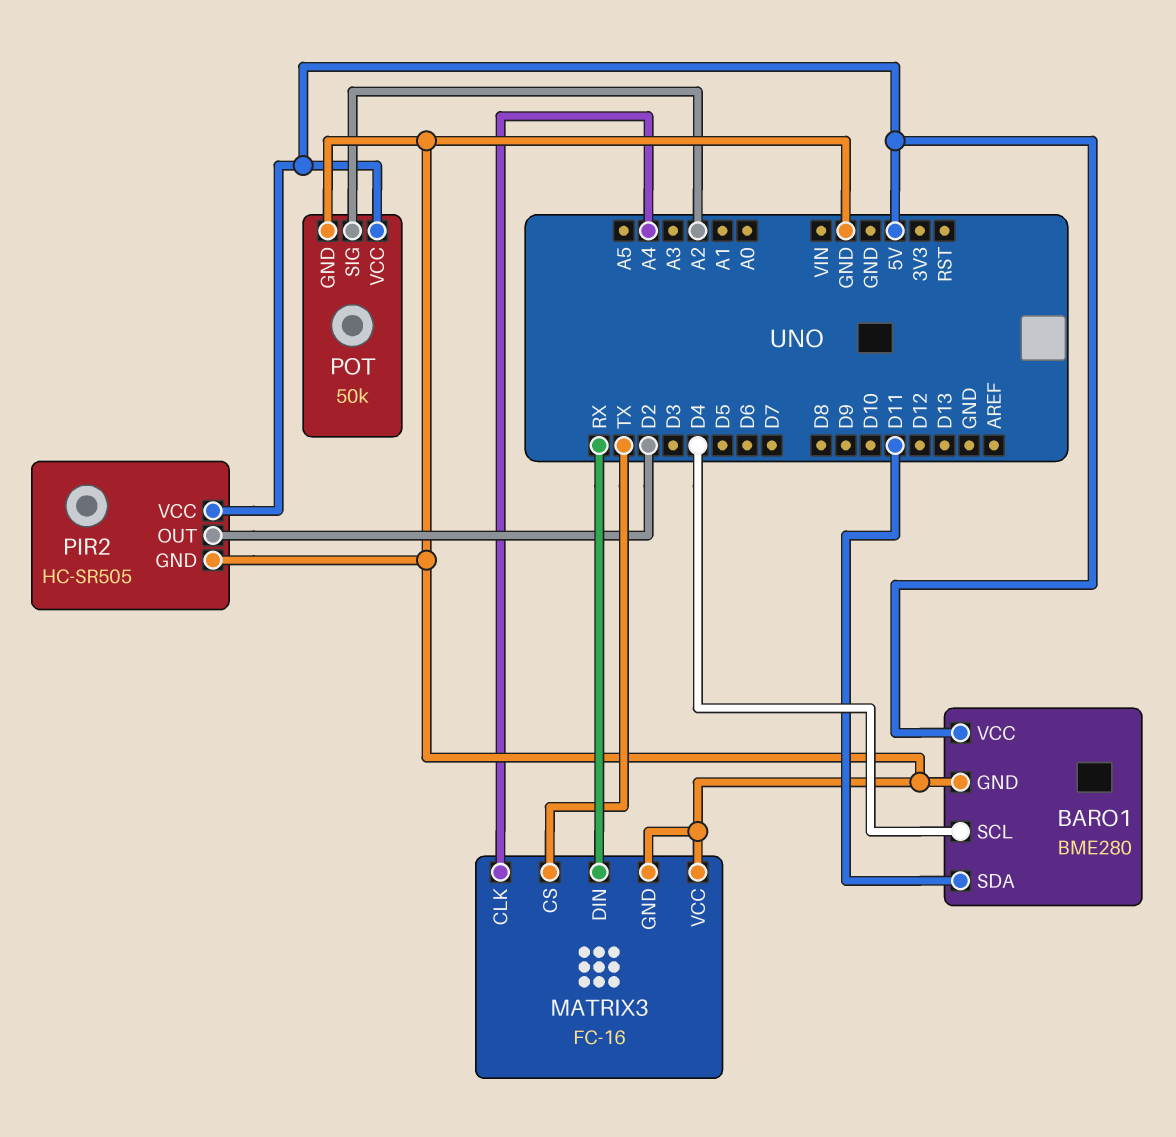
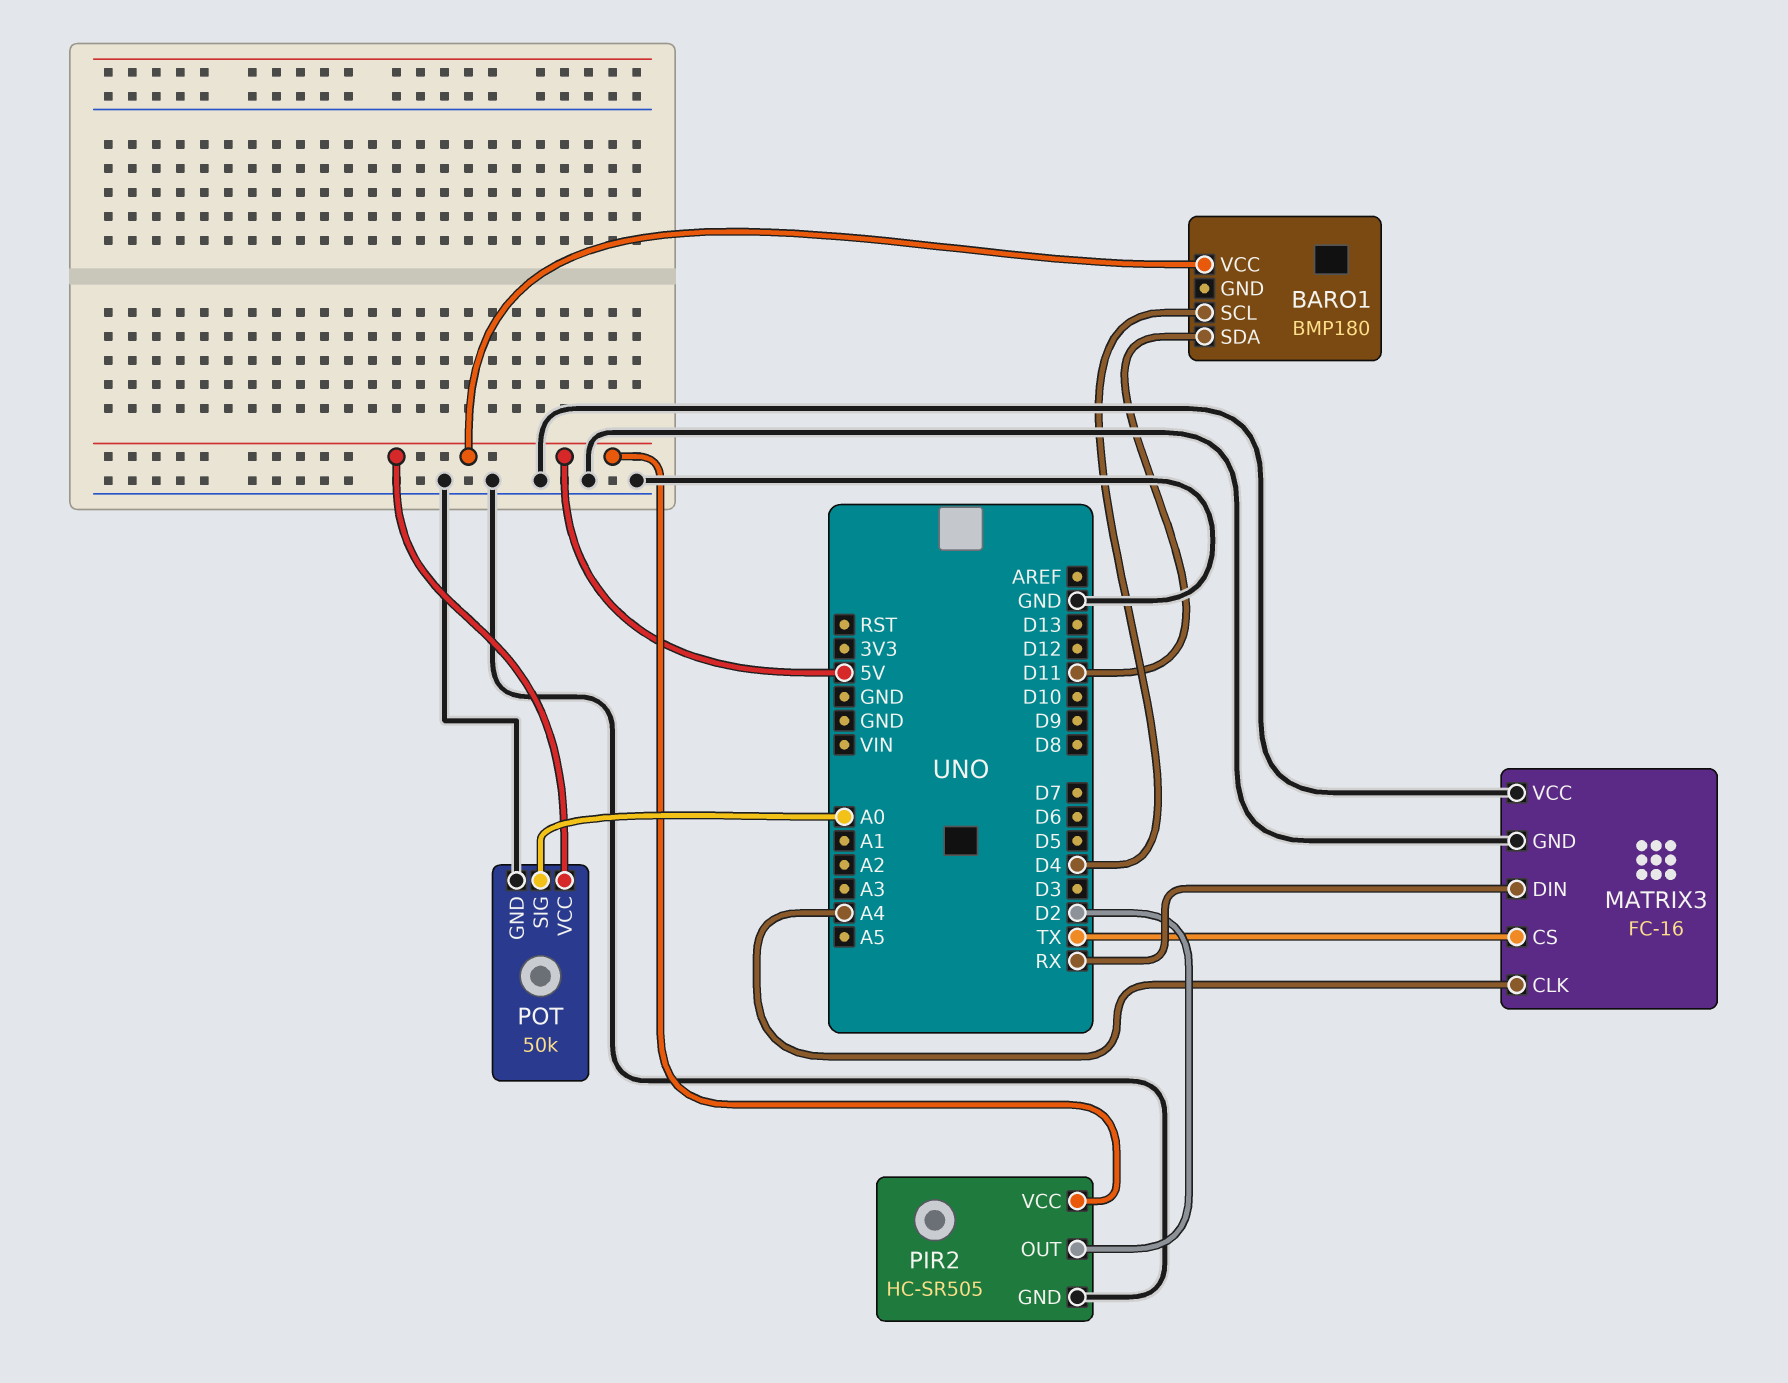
BARO1: BME280 -> BMP180
BARO1 pin GND: GND -> none
POT pin SIG: A2 -> A0

